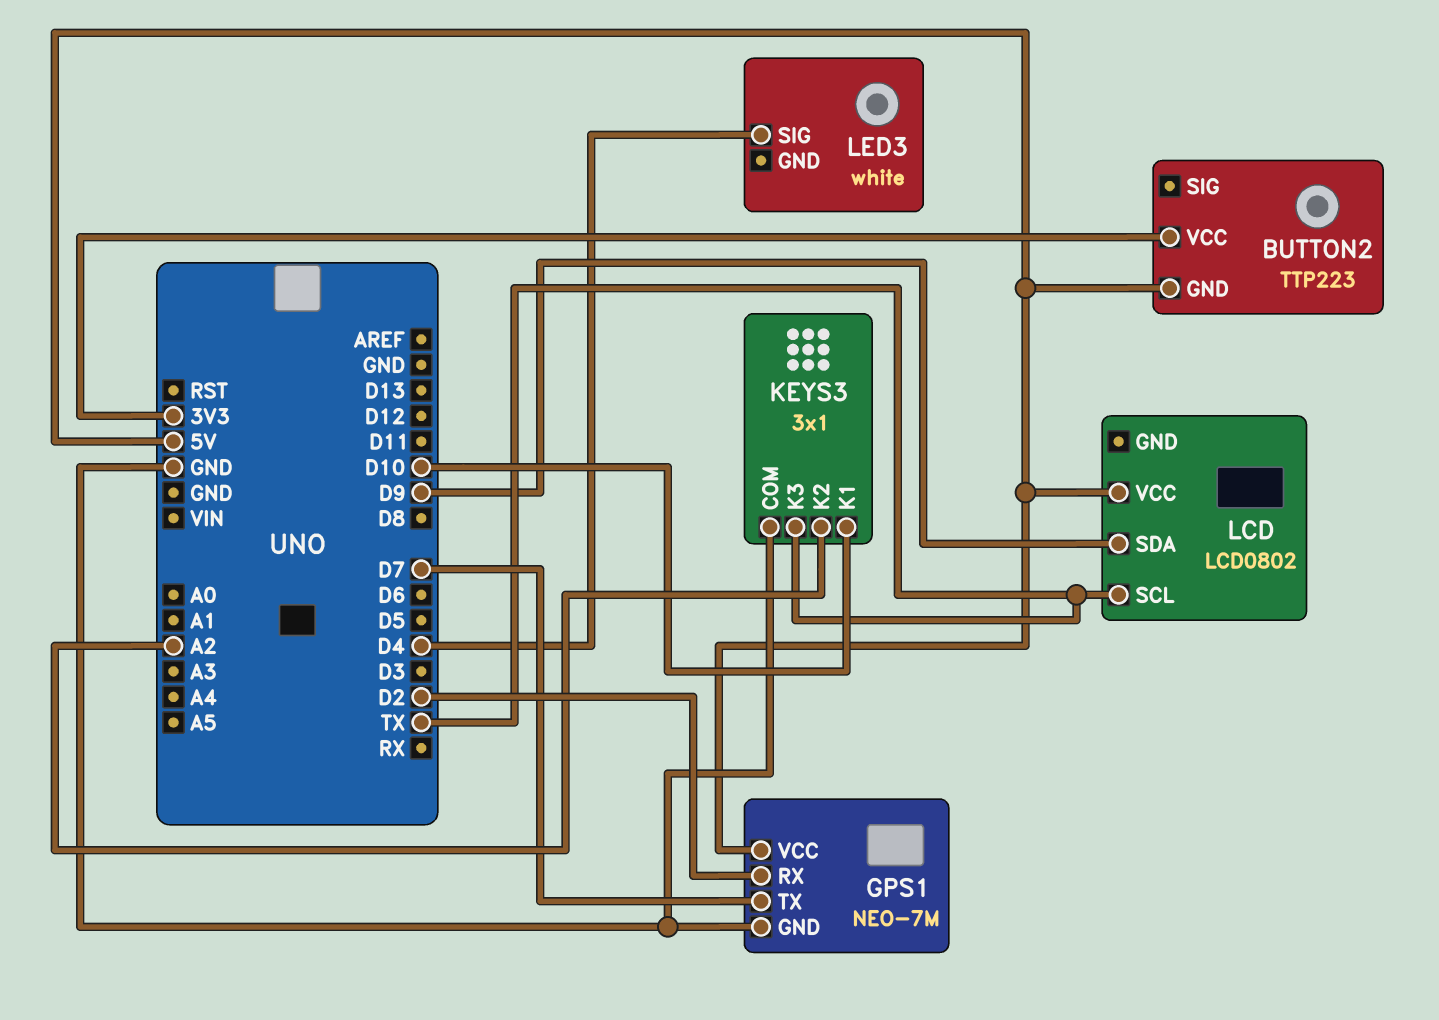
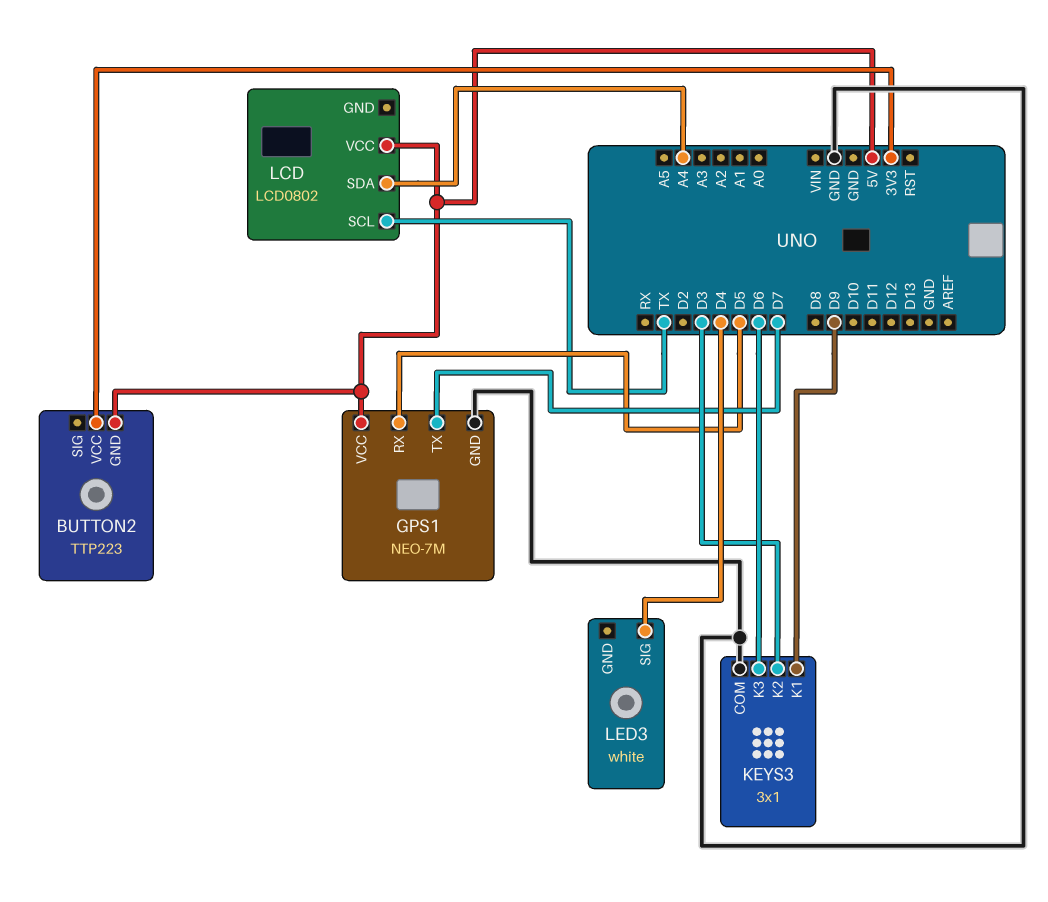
GPS1 pin RX: D2 -> D5
KEYS3 pin K1: D10 -> D9
KEYS3 pin K2: A2 -> D3
KEYS3 pin K3: TX -> D6
LCD pin SDA: D9 -> A4

